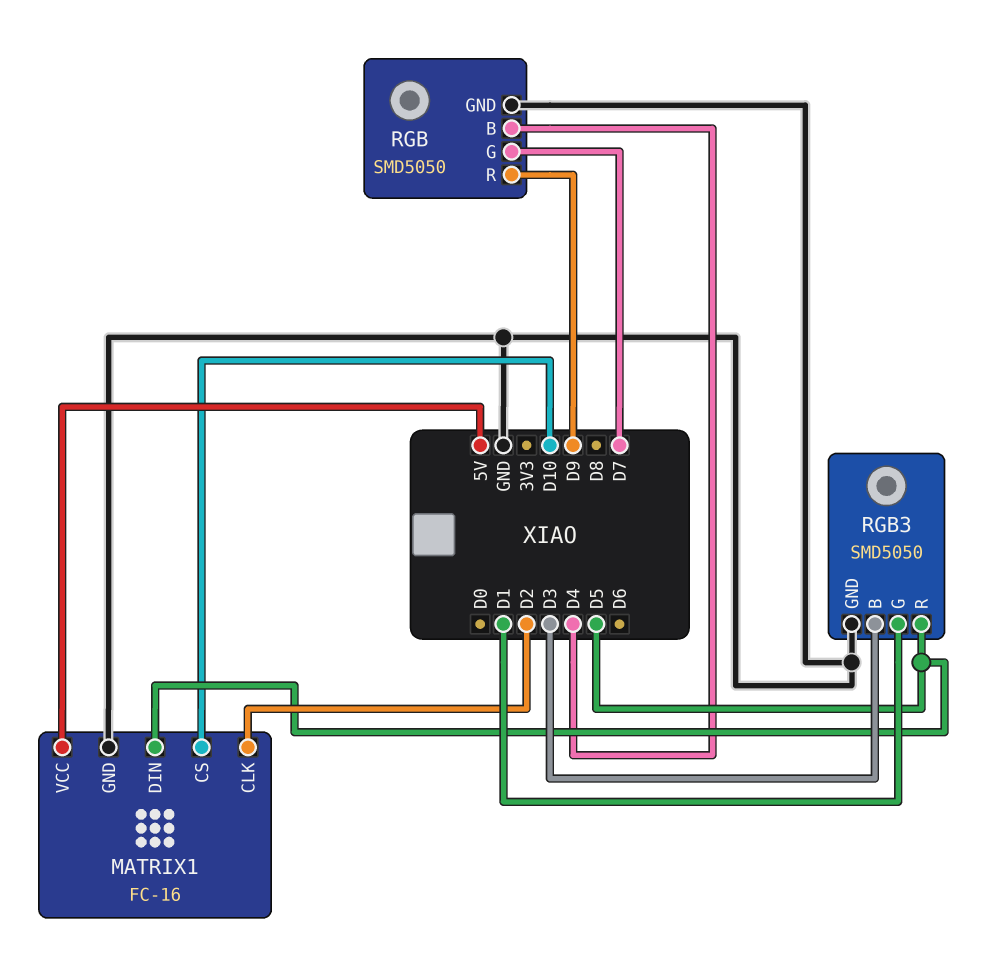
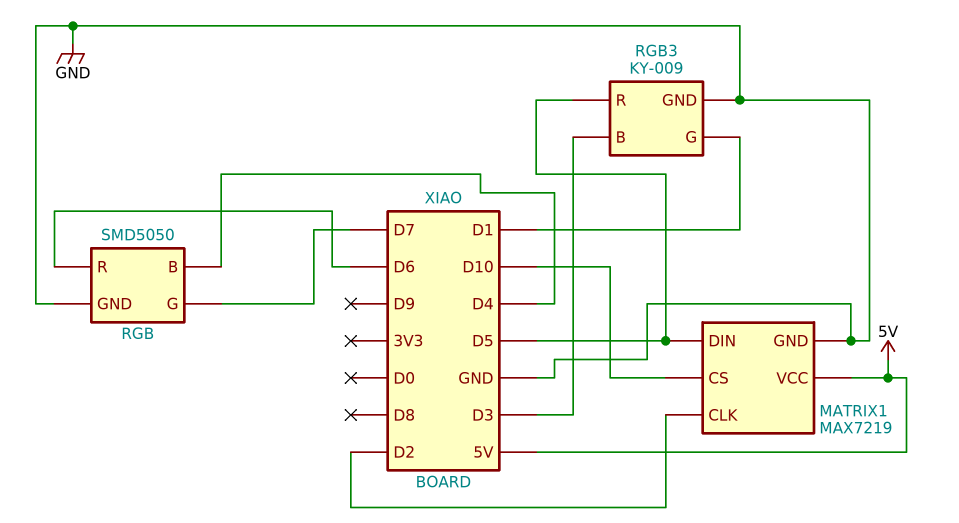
MATRIX1: FC-16 -> MAX7219
RGB pin R: D9 -> D6
RGB3: SMD5050 -> KY-009

